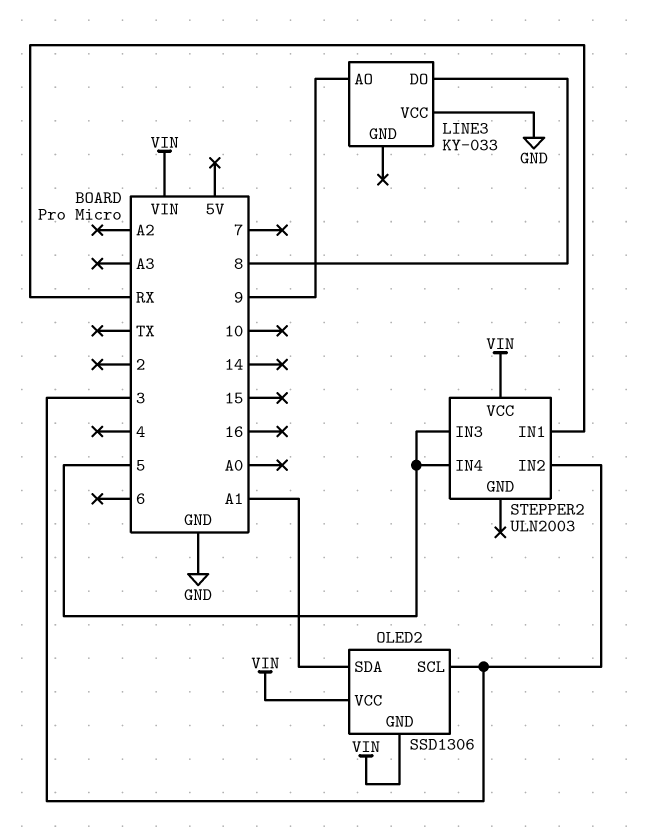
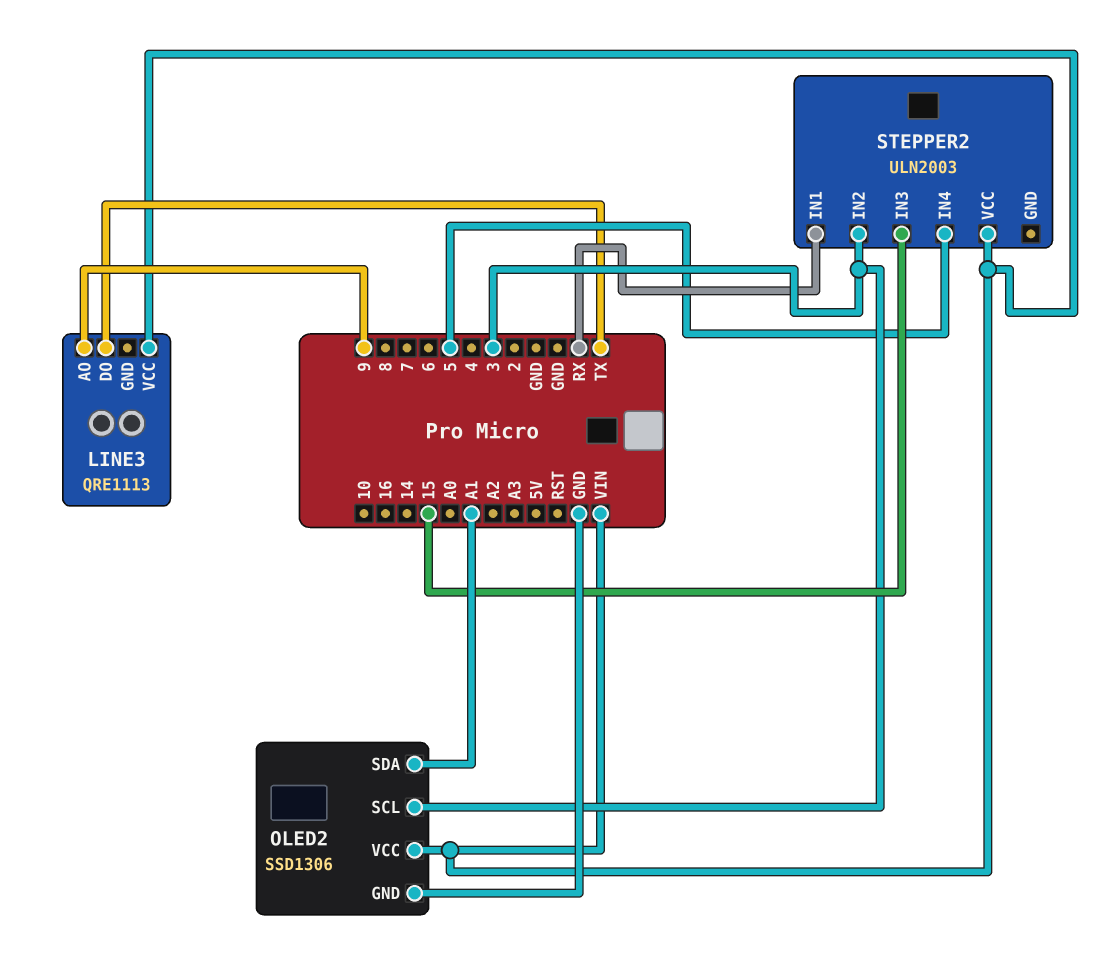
LINE3: KY-033 -> QRE1113
LINE3 pin DO: 8 -> TX
LINE3 pin VCC: GND -> VIN
OLED2 pin GND: VIN -> GND
STEPPER2 pin IN3: 5 -> 15

